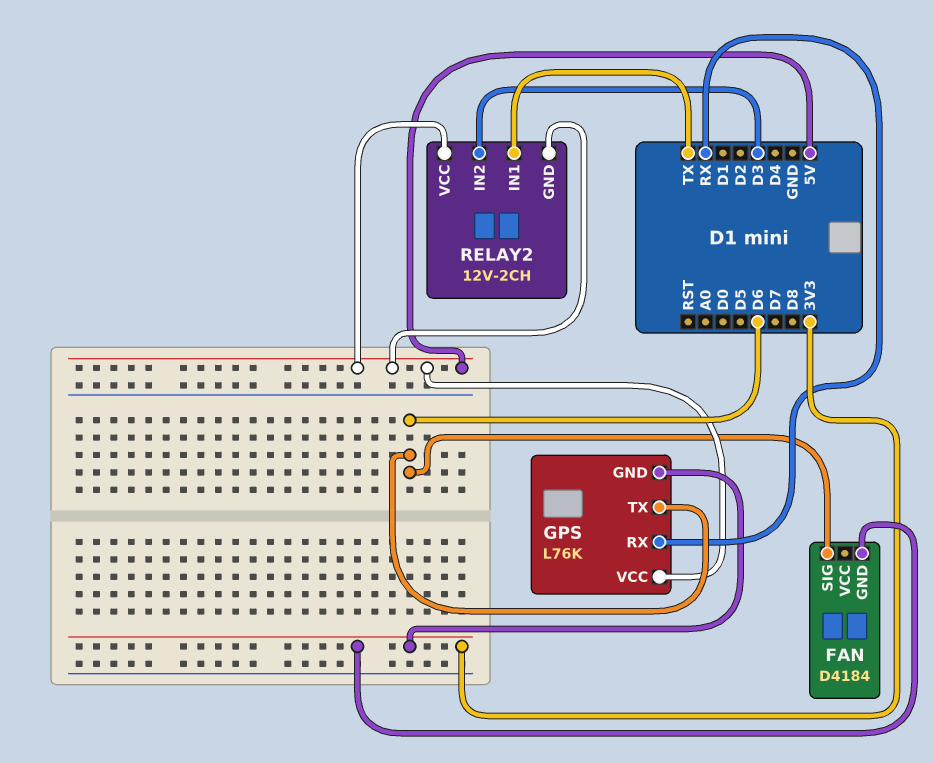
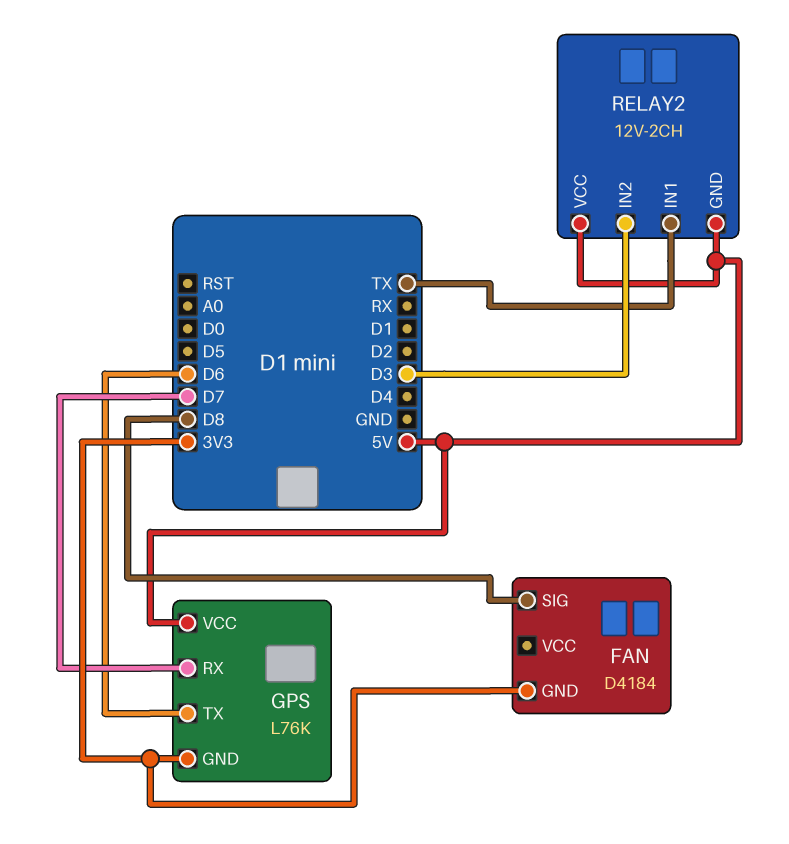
FAN pin SIG: D6 -> D8
GPS pin RX: RX -> D7

